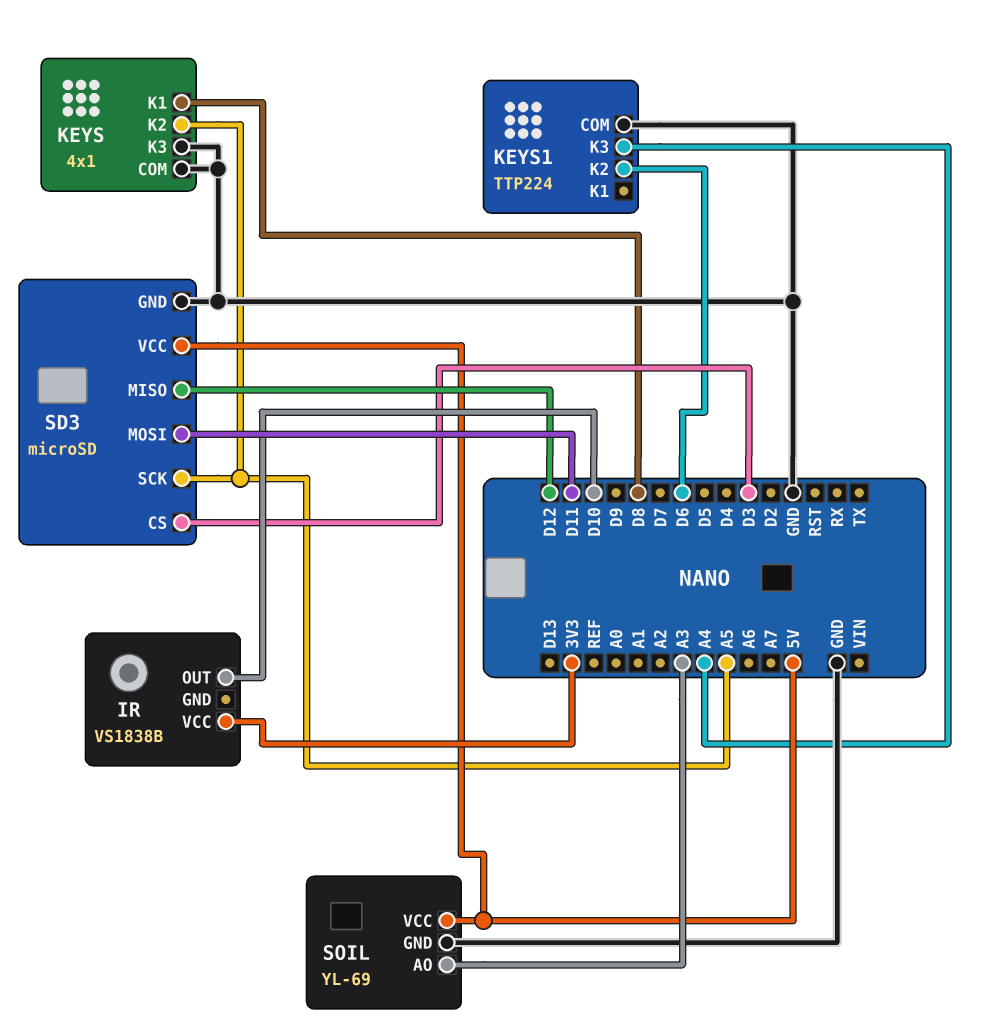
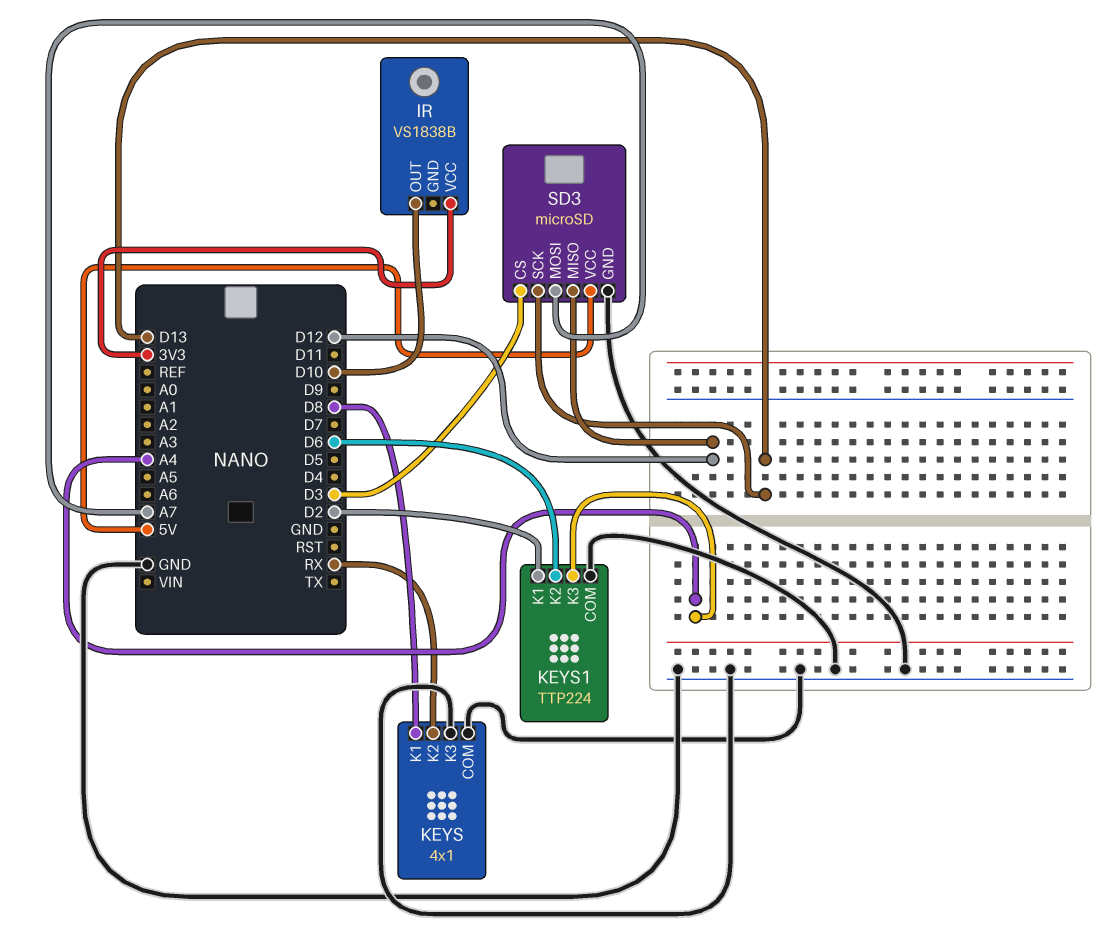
KEYS pin K2: A5 -> RX
KEYS1 pin K1: none -> D2
SD3 pin MOSI: D11 -> A7
SD3 pin SCK: A5 -> D13
SOIL: YL-69 -> none
SOIL pin AO: A3 -> none
SOIL pin GND: GND -> none
SOIL pin VCC: 5V -> none

